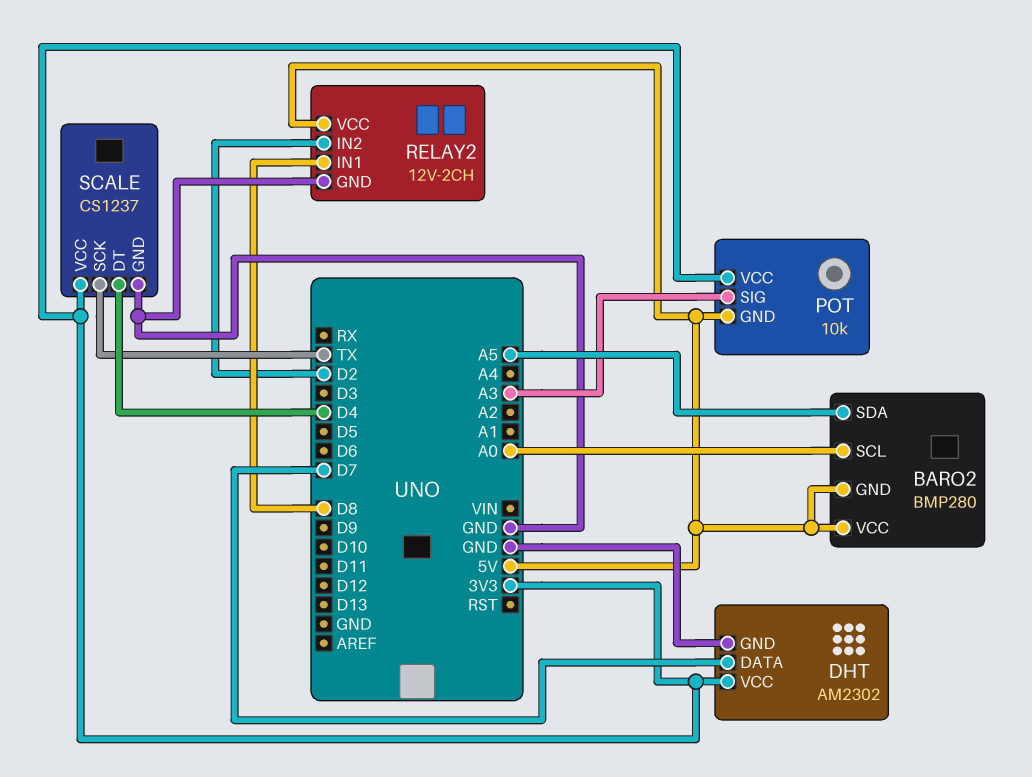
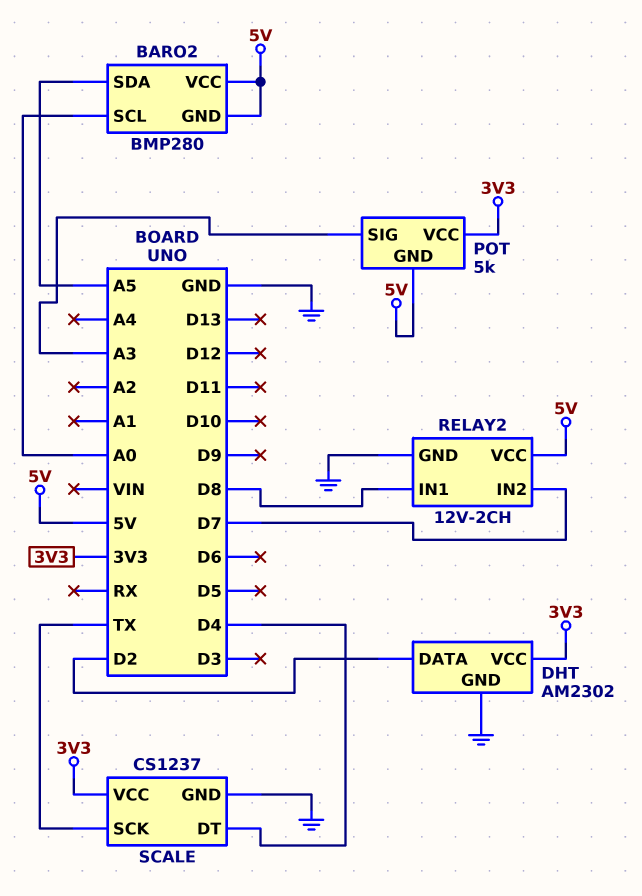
DHT pin DATA: D7 -> D2
POT: 10k -> 5k
RELAY2 pin IN2: D2 -> D7

